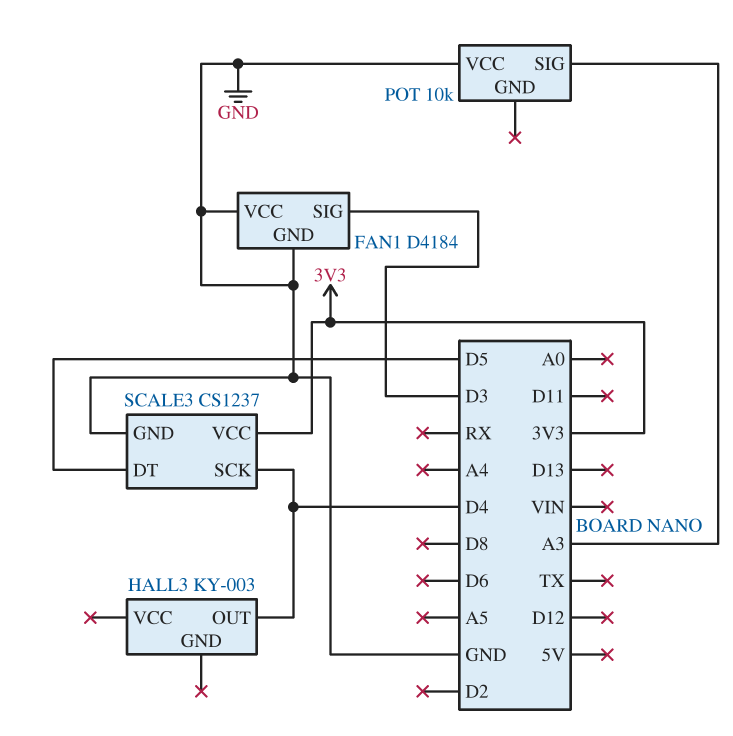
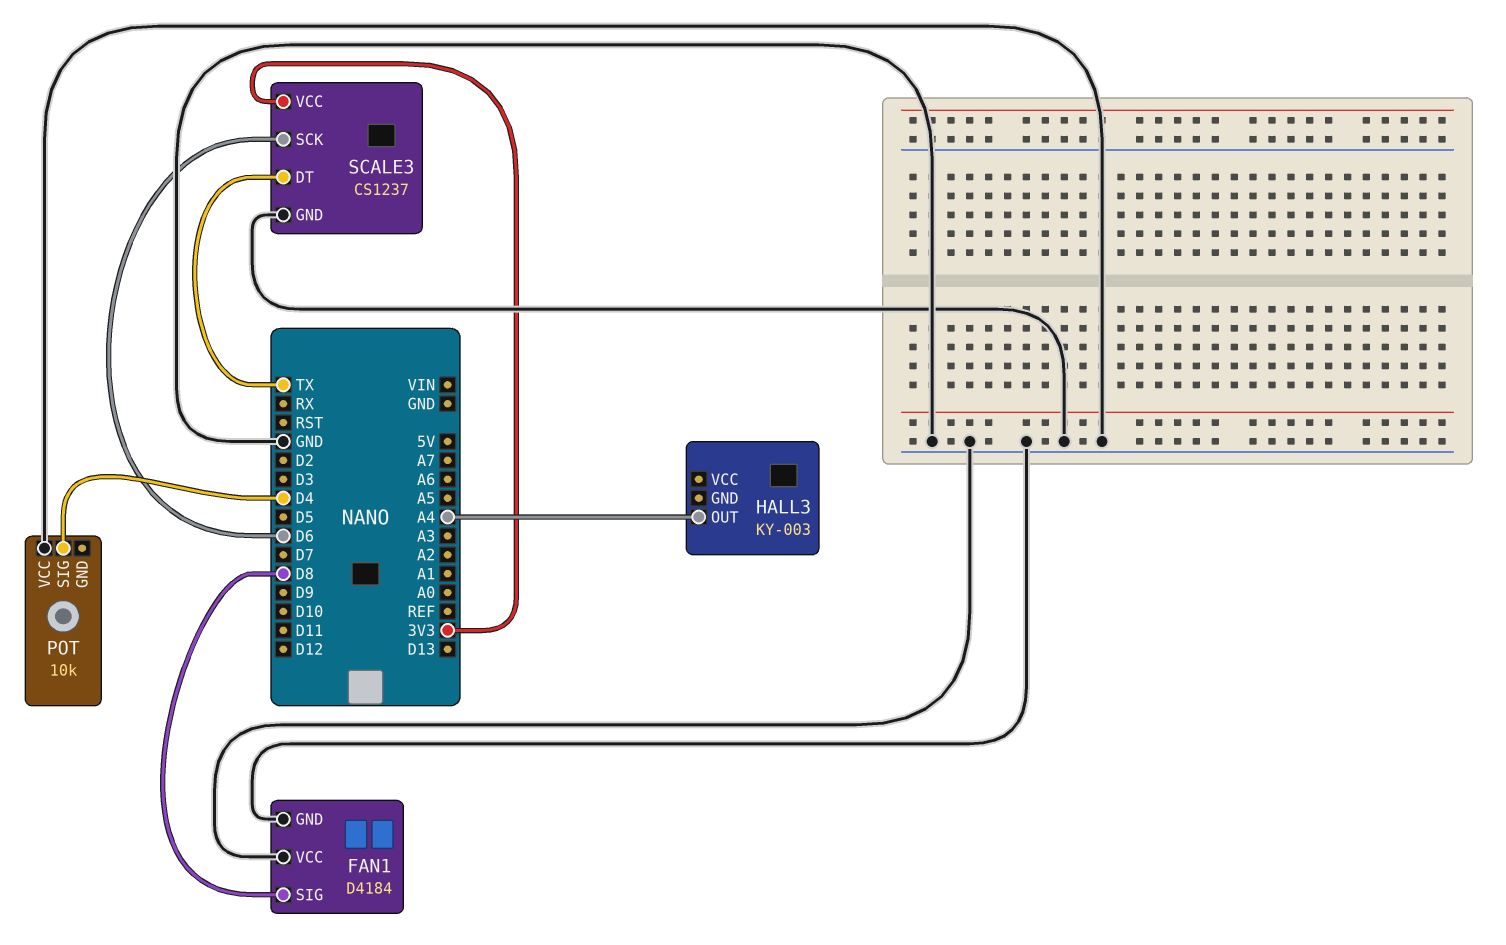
FAN1 pin SIG: D3 -> D8
HALL3 pin OUT: D4 -> A4
POT pin SIG: A3 -> D4
SCALE3 pin DT: D5 -> TX
SCALE3 pin SCK: D4 -> D6

